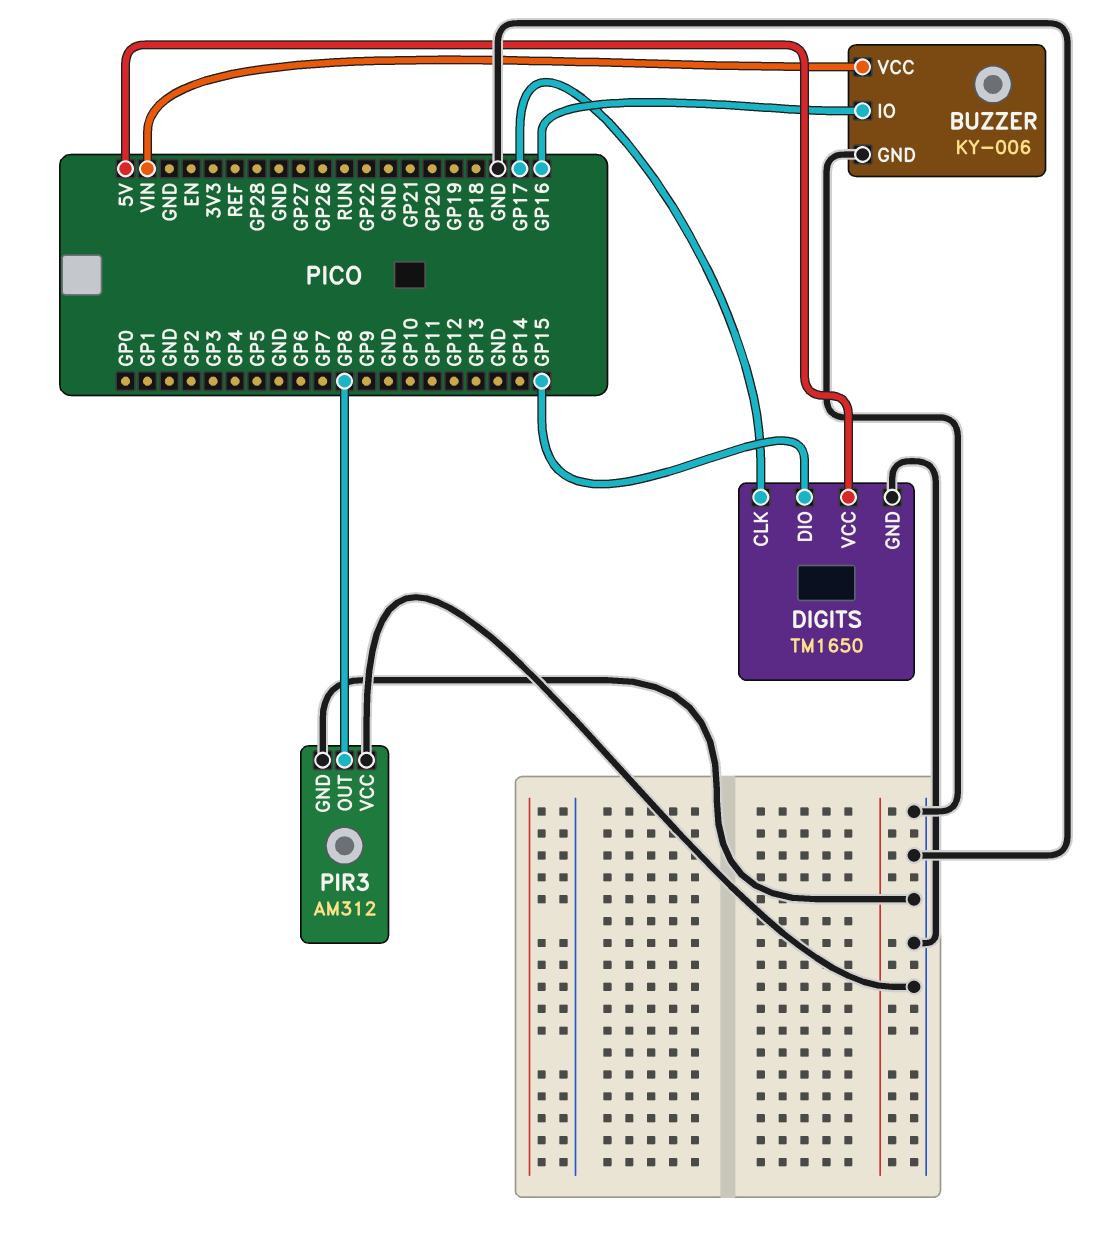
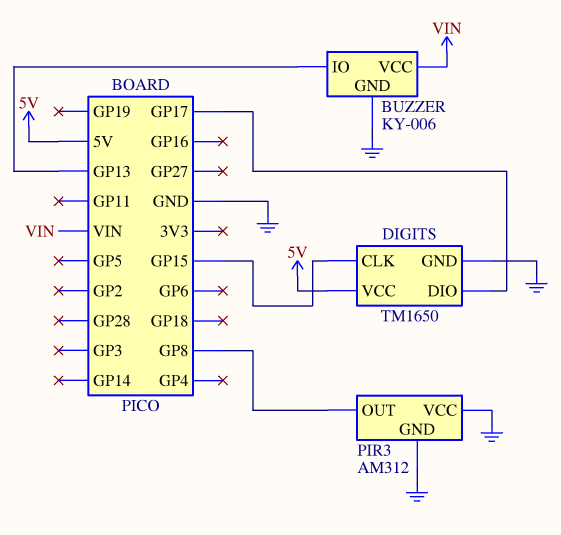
BUZZER pin IO: GP16 -> GP13
DIGITS pin CLK: GP17 -> GP15
DIGITS pin DIO: GP15 -> GP17

